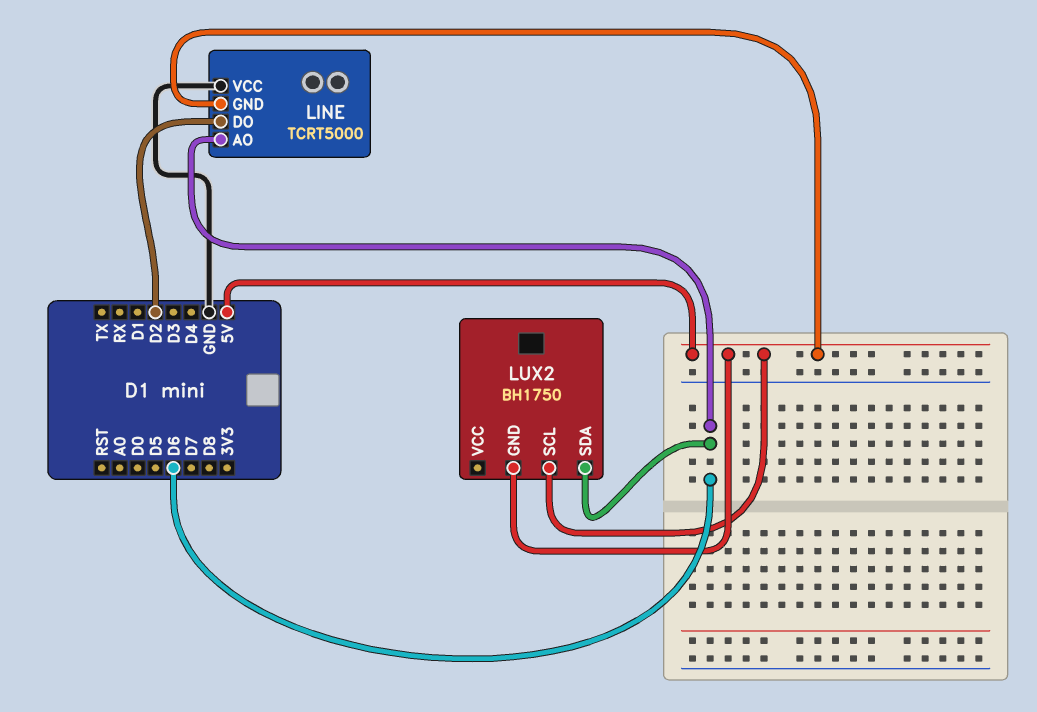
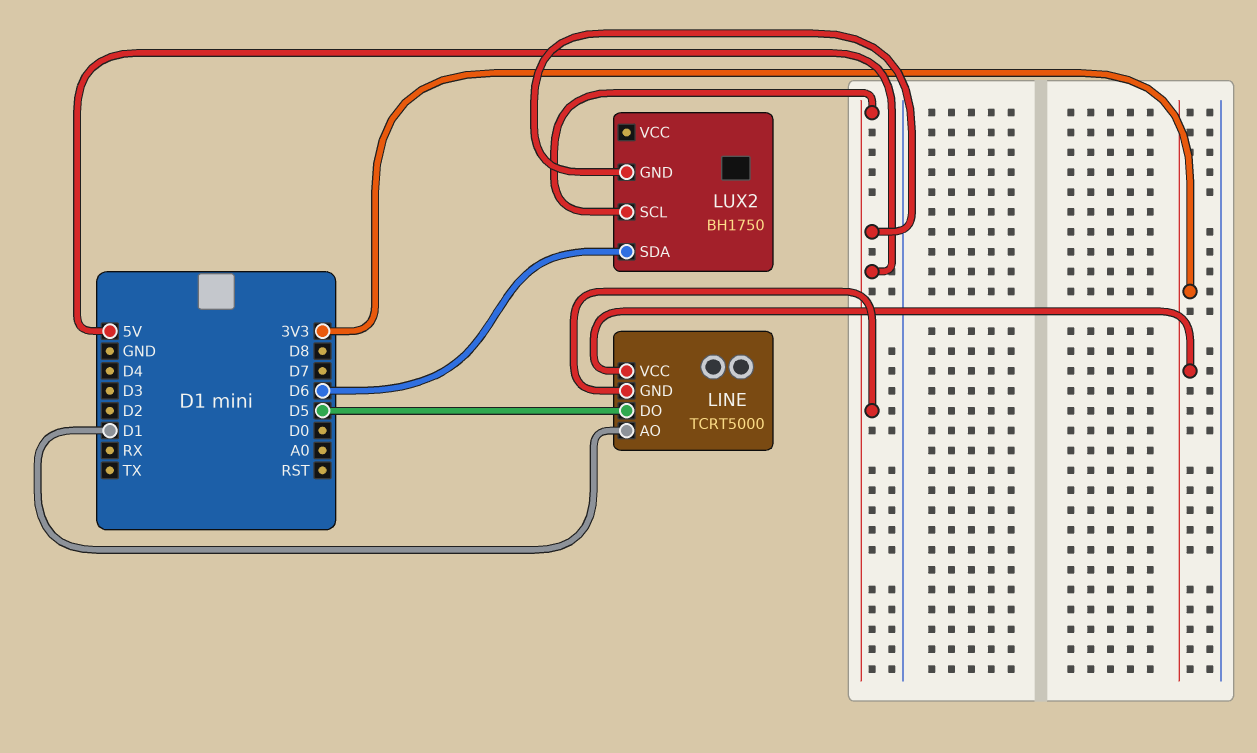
LINE pin AO: D6 -> D1
LINE pin DO: D2 -> D5
LINE pin VCC: GND -> 3V3

